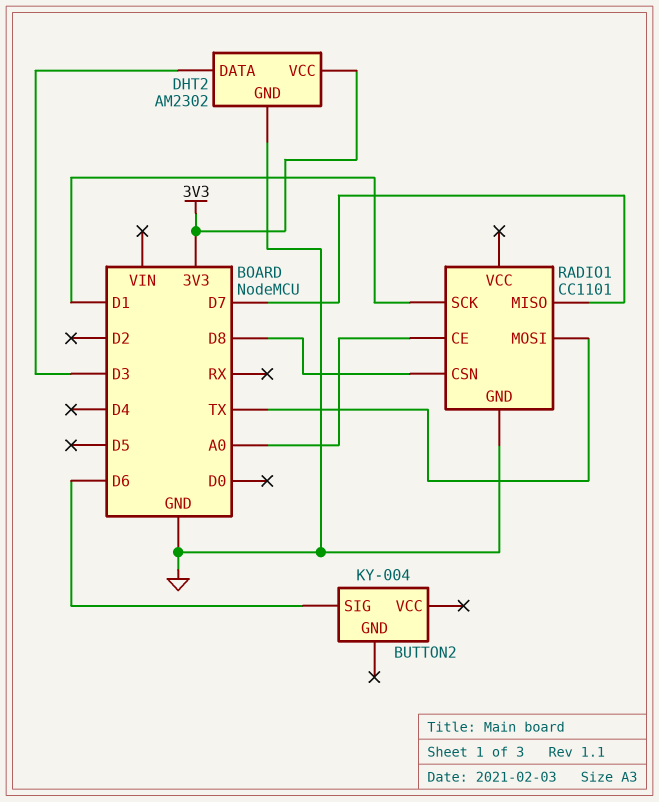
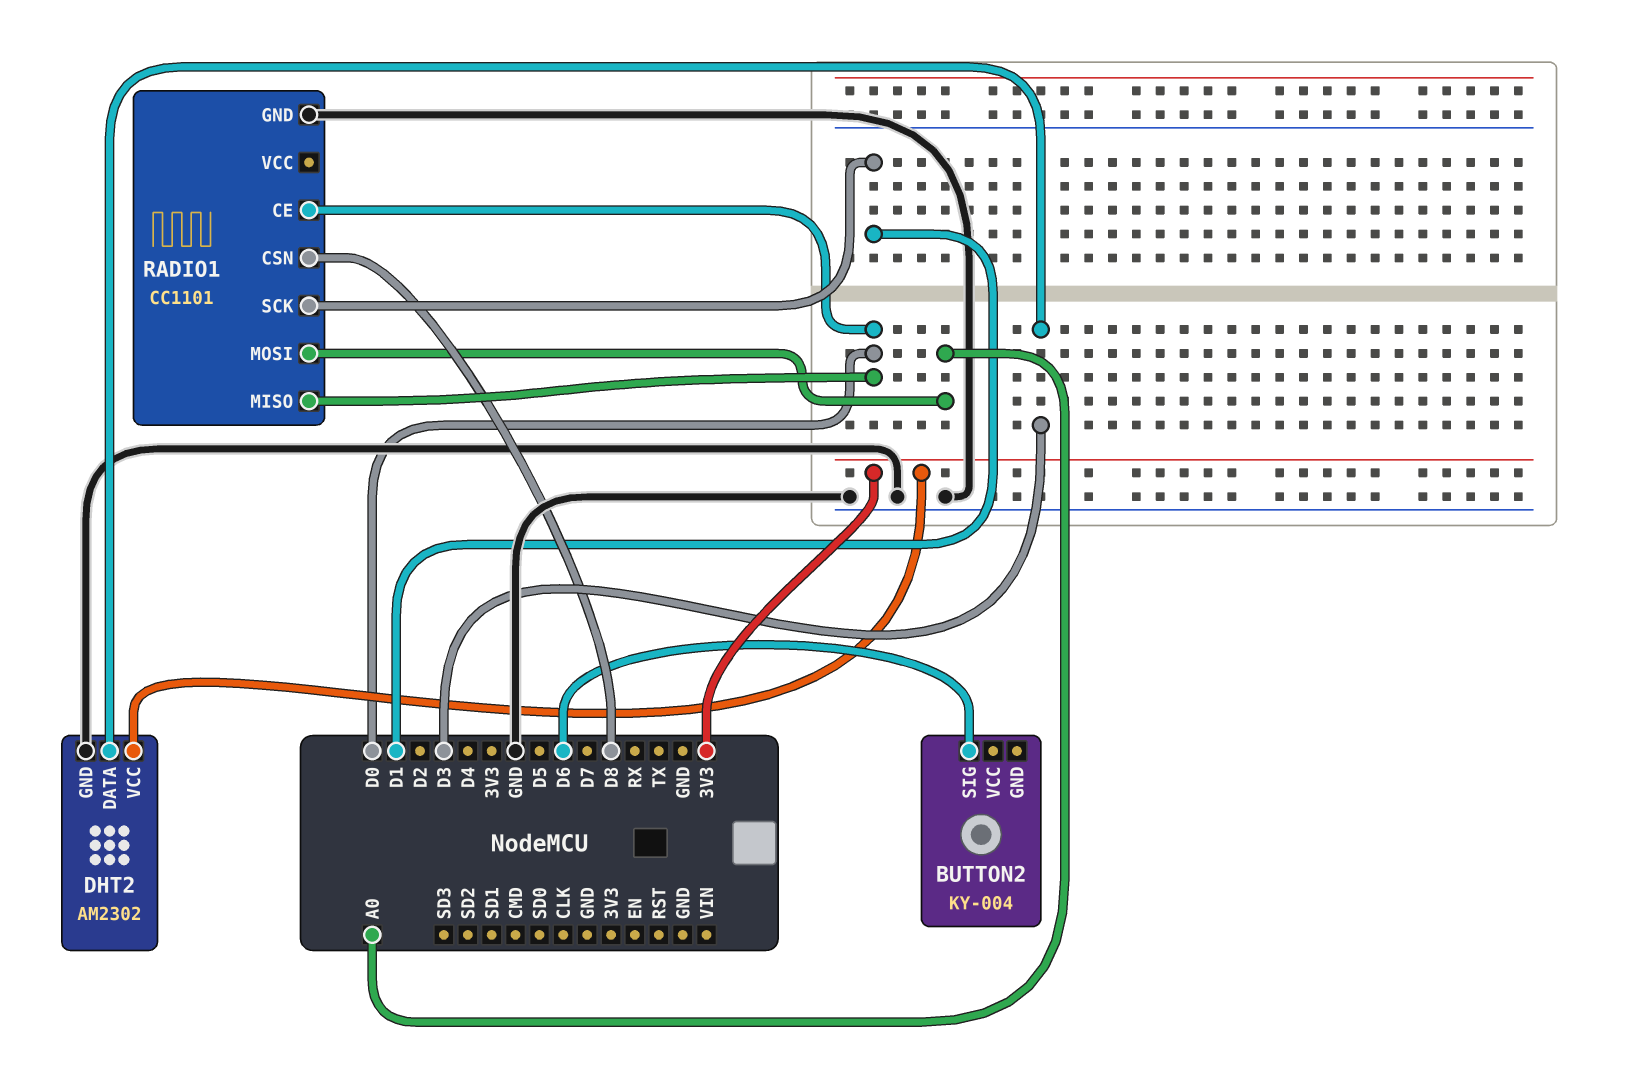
RADIO1 pin CE: A0 -> D0
RADIO1 pin MISO: D7 -> D0
RADIO1 pin MOSI: TX -> A0

